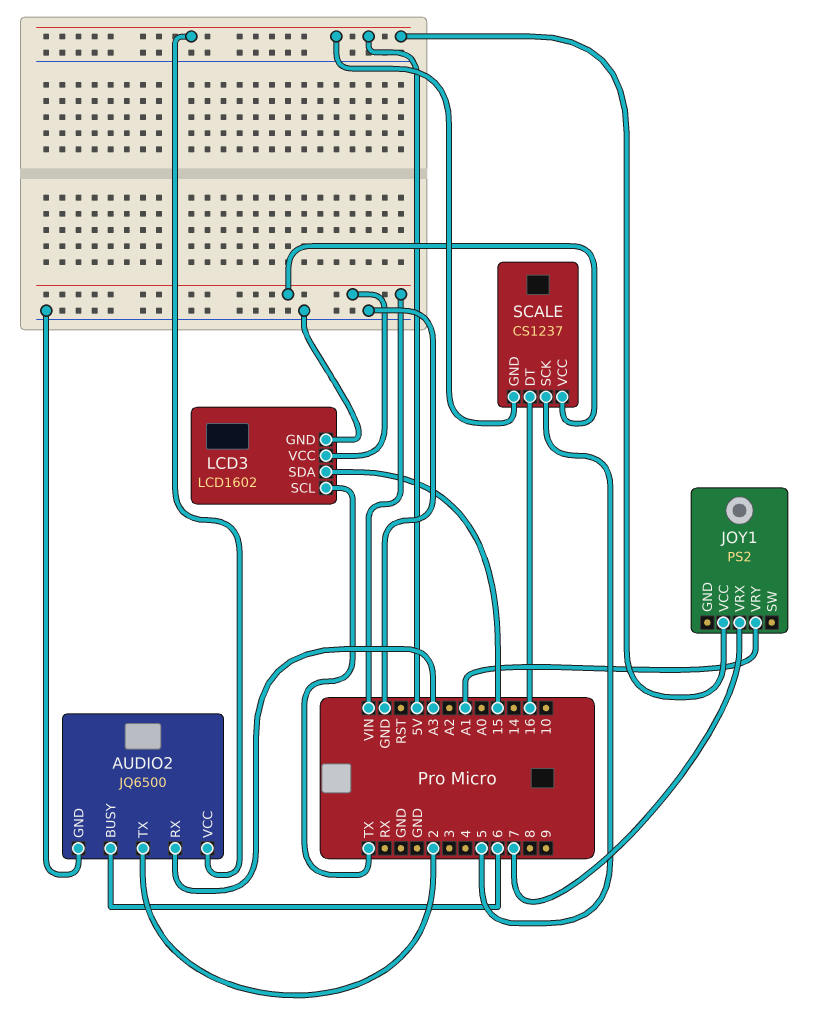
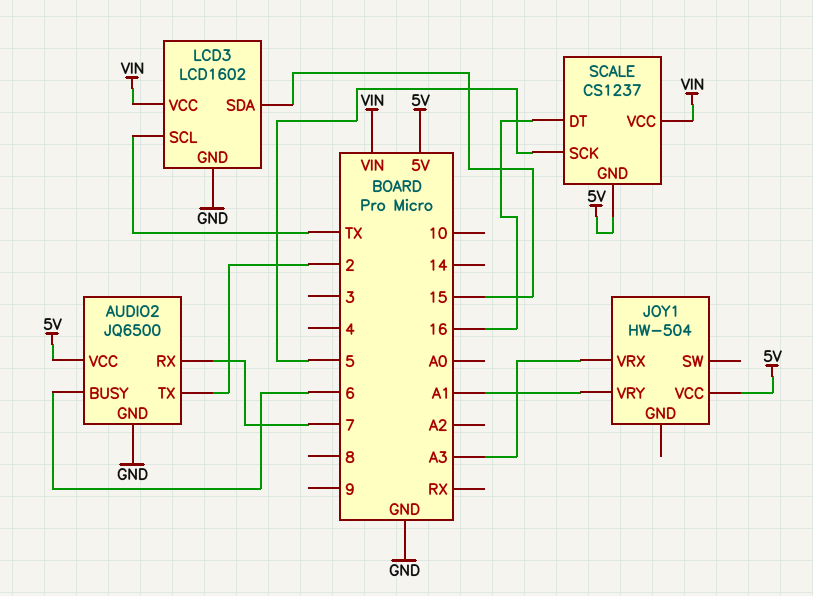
AUDIO2 pin RX: A3 -> 7
JOY1: PS2 -> HW-504
JOY1 pin VRX: 7 -> A3

